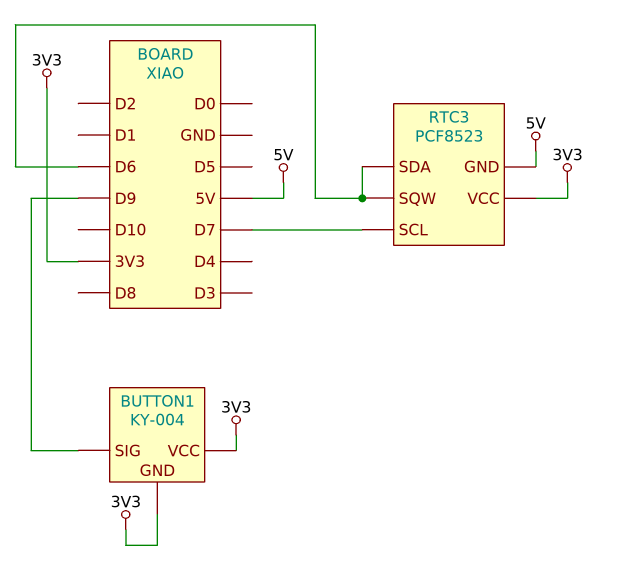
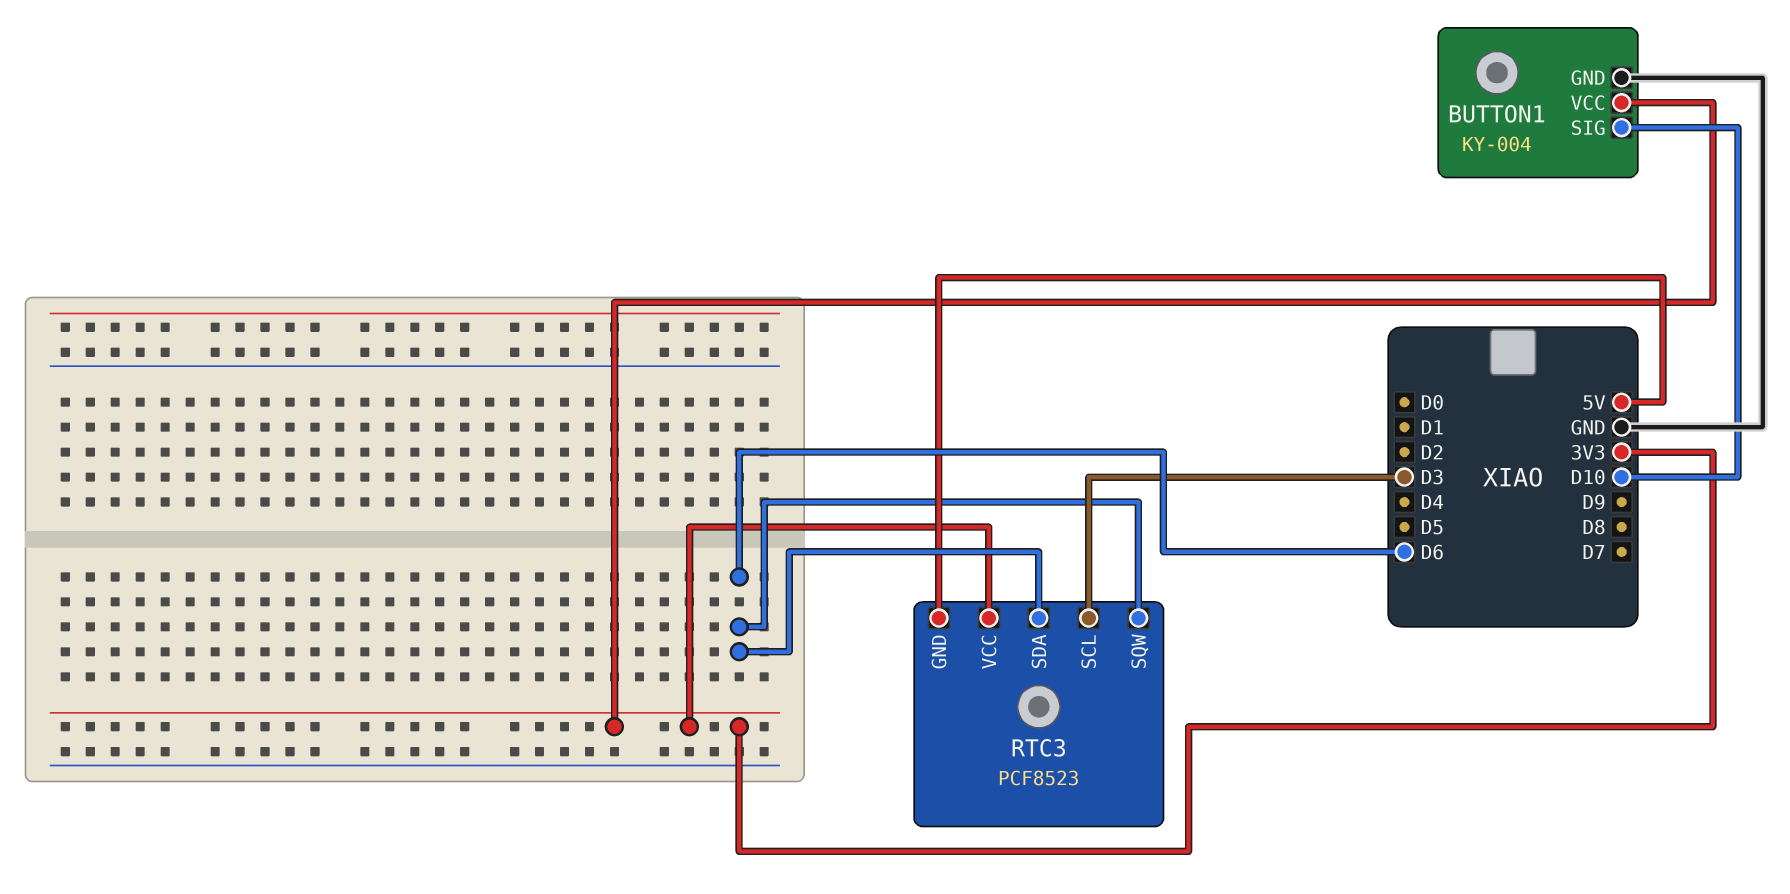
BUTTON1 pin GND: 3V3 -> GND
BUTTON1 pin SIG: D9 -> D10
RTC3 pin SCL: D7 -> D3

